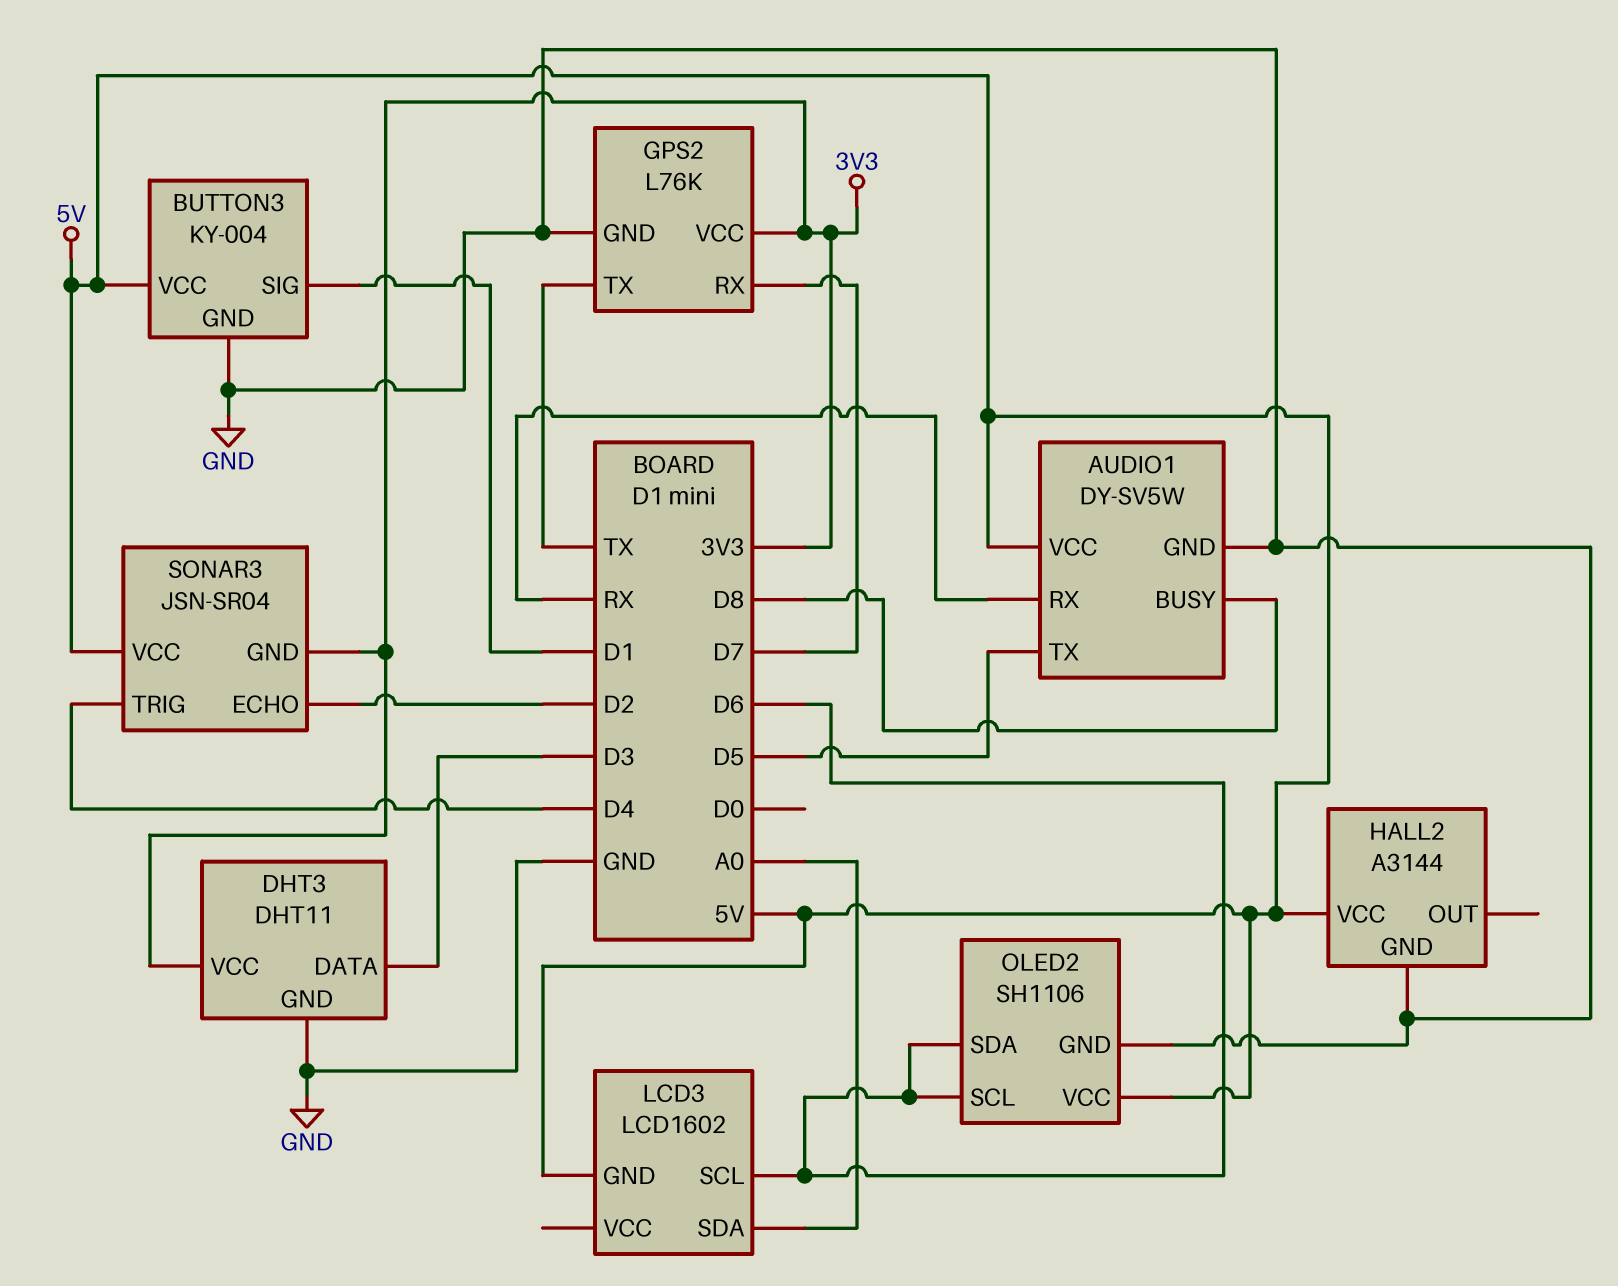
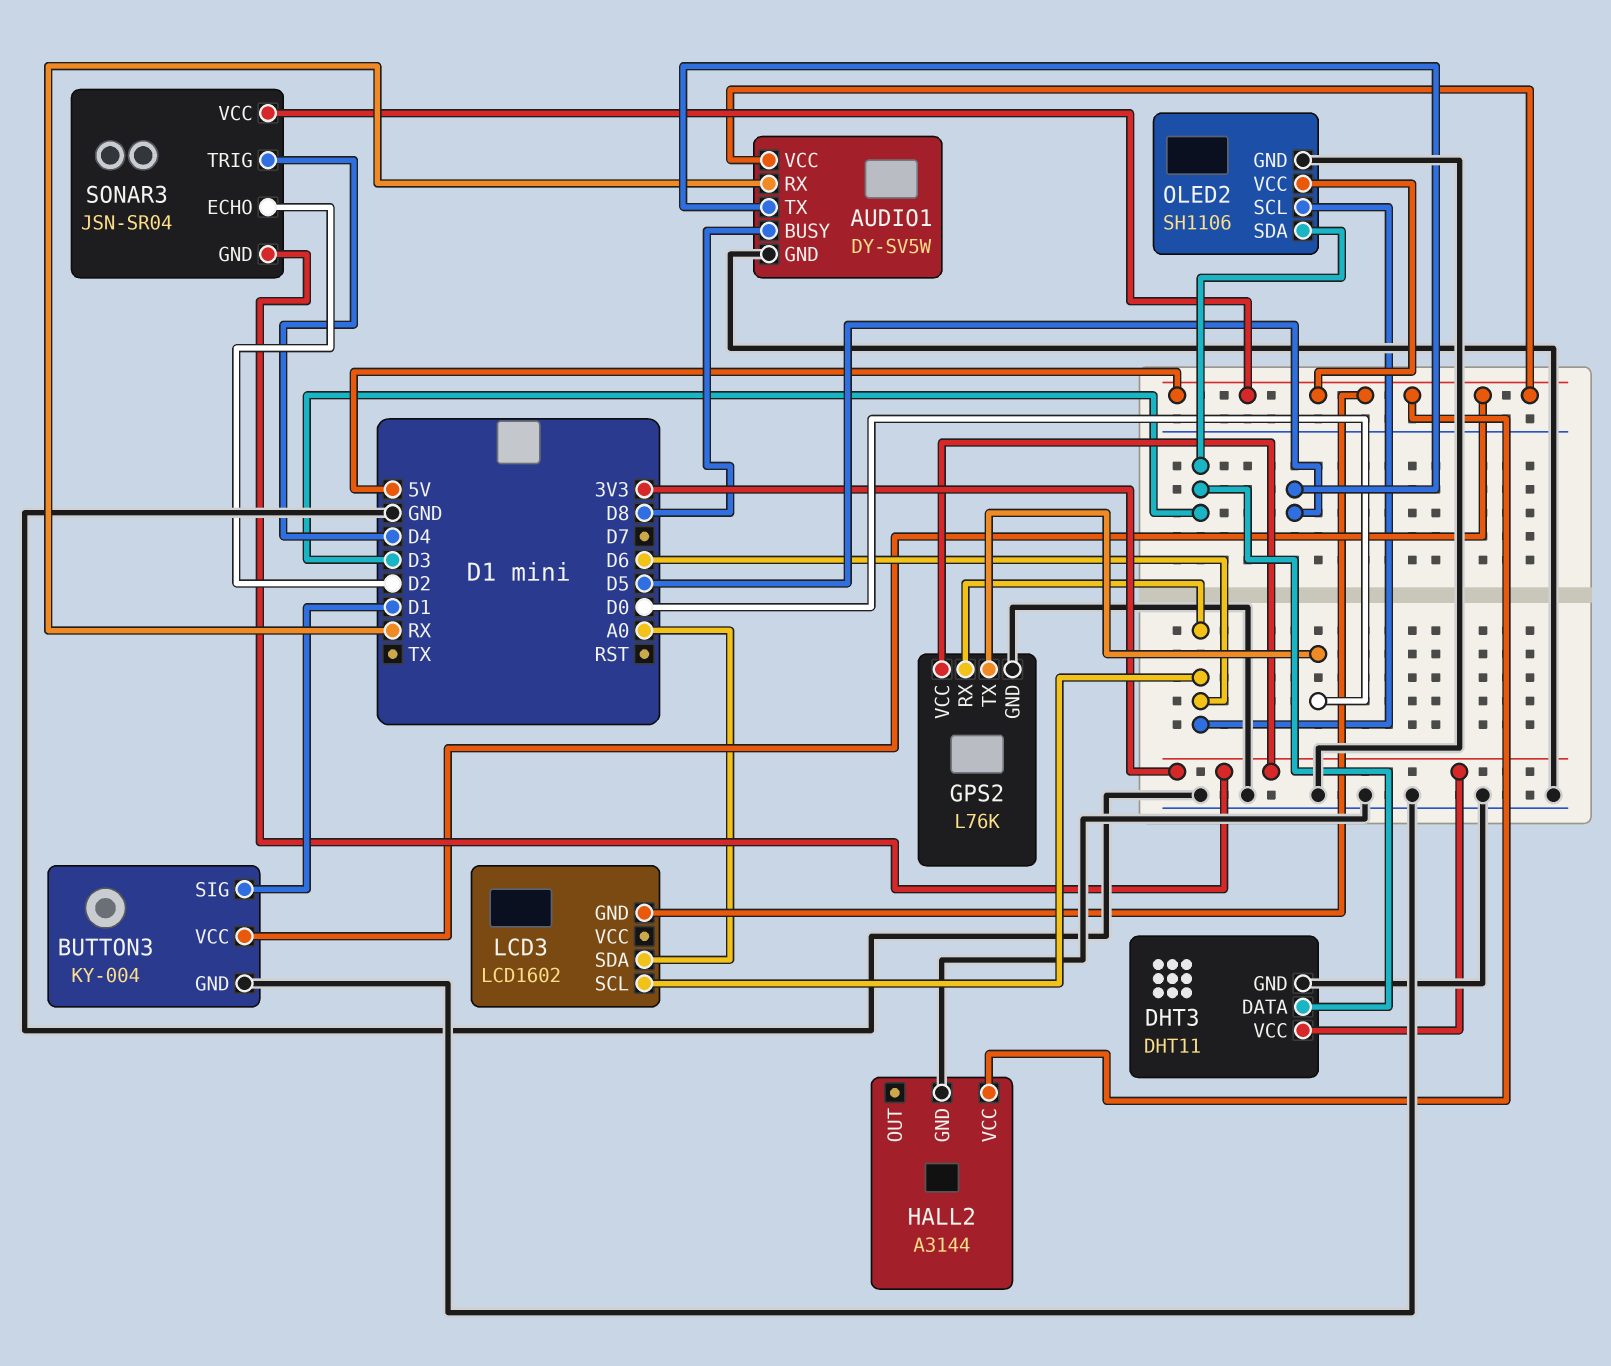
GPS2 pin RX: D7 -> D6
GPS2 pin TX: TX -> D0
OLED2 pin SDA: D6 -> D3

